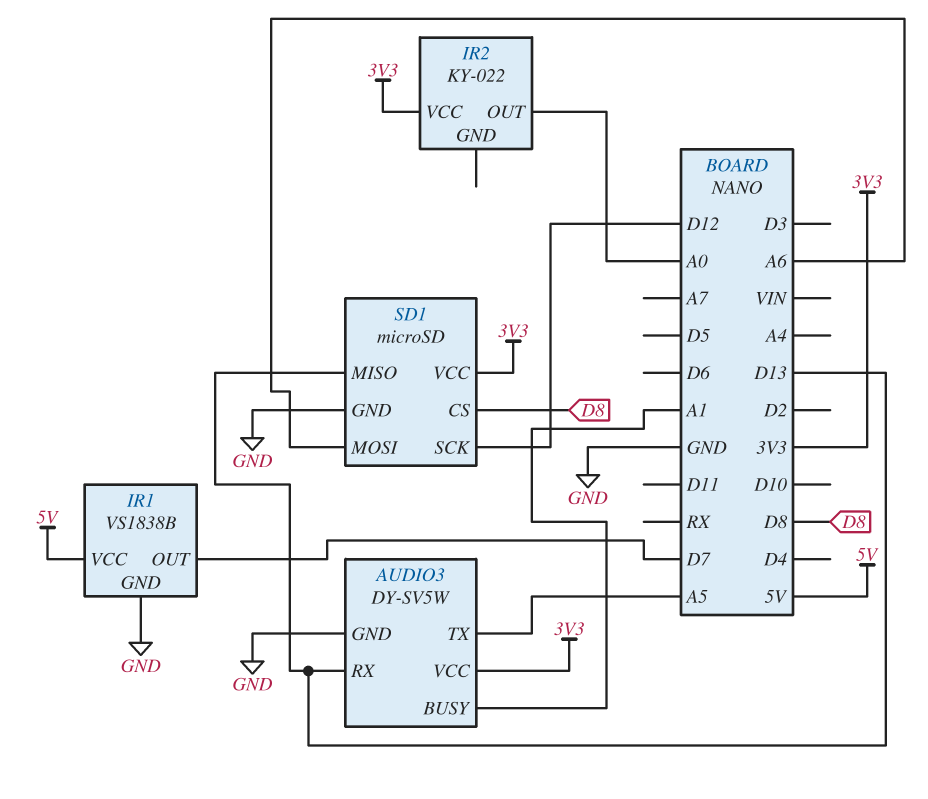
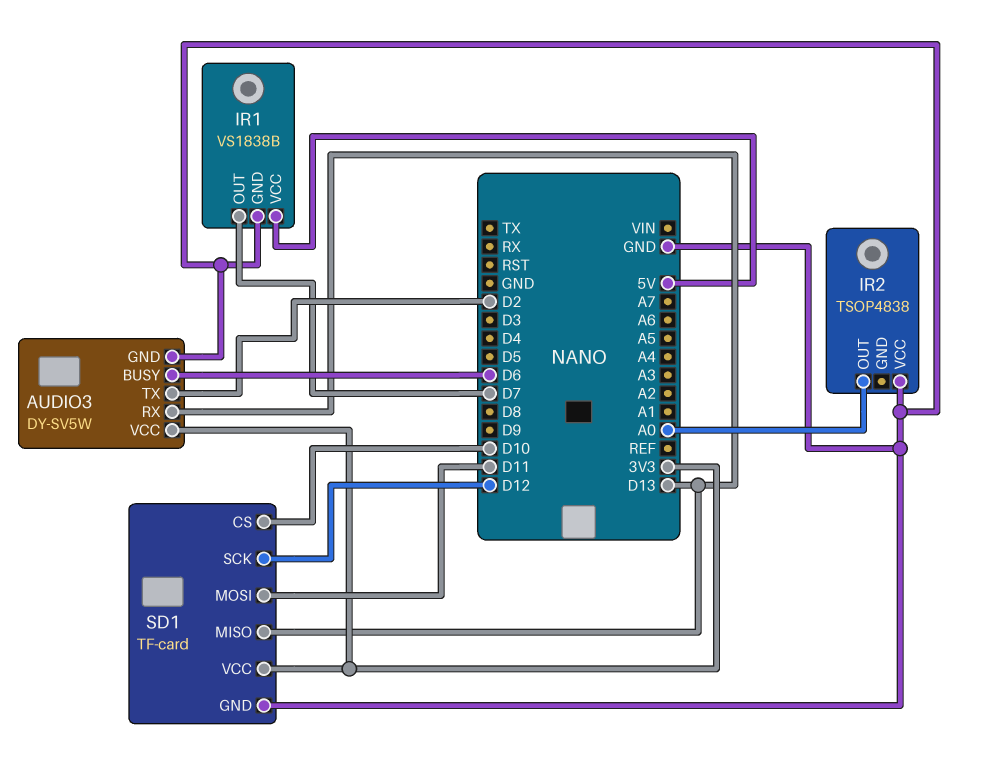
AUDIO3 pin BUSY: A1 -> D6
AUDIO3 pin TX: A5 -> D2
IR2: KY-022 -> TSOP4838
IR2 pin VCC: 3V3 -> GND
SD1: microSD -> TF-card
SD1 pin CS: D8 -> D10
SD1 pin MOSI: A6 -> D11

